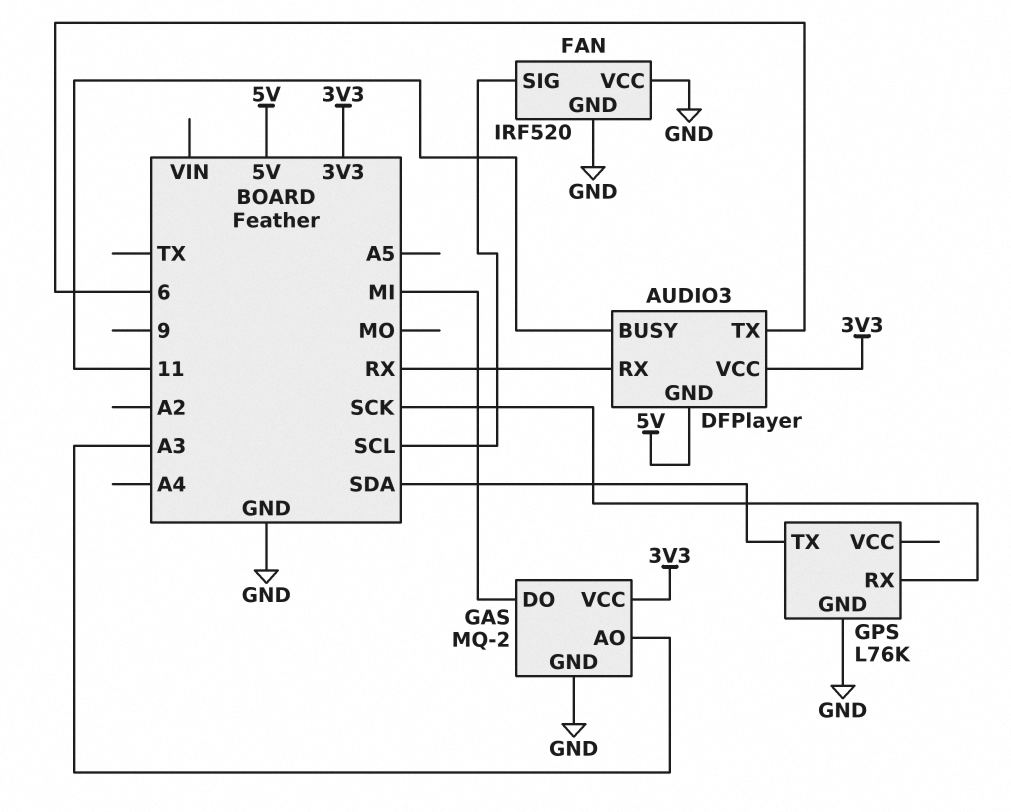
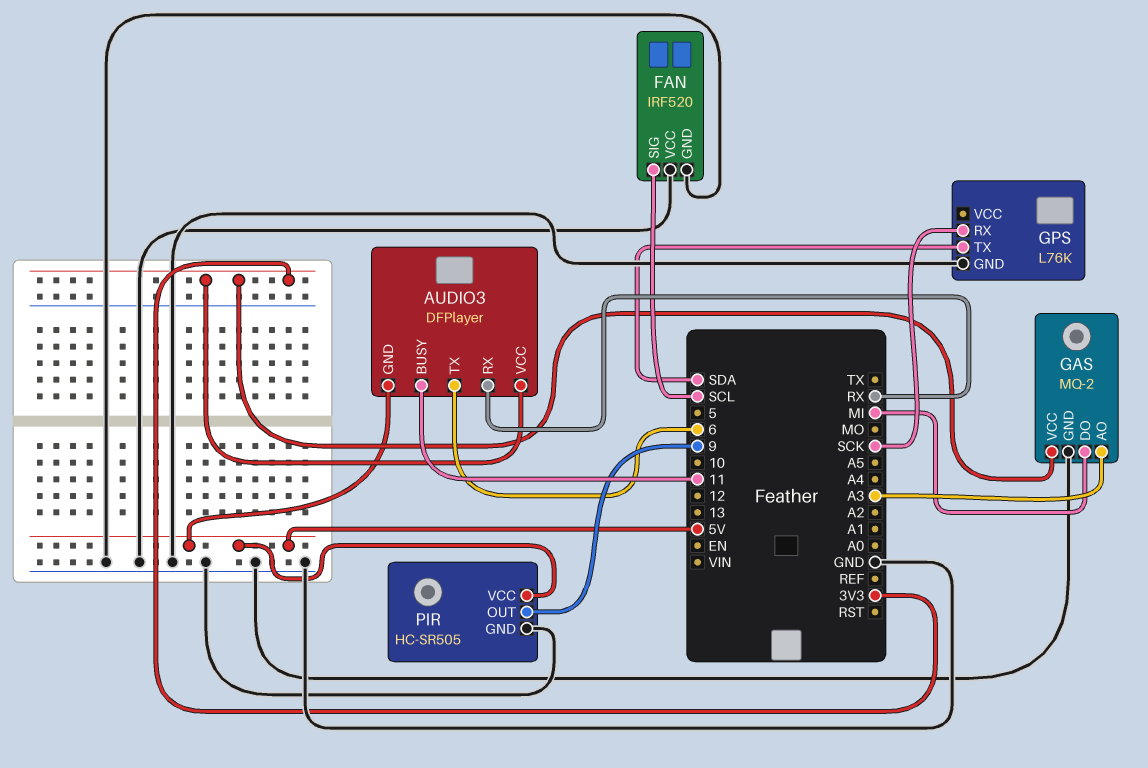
PIR: none -> HC-SR505
PIR pin GND: none -> GND
PIR pin OUT: none -> 9
PIR pin VCC: none -> 5V

